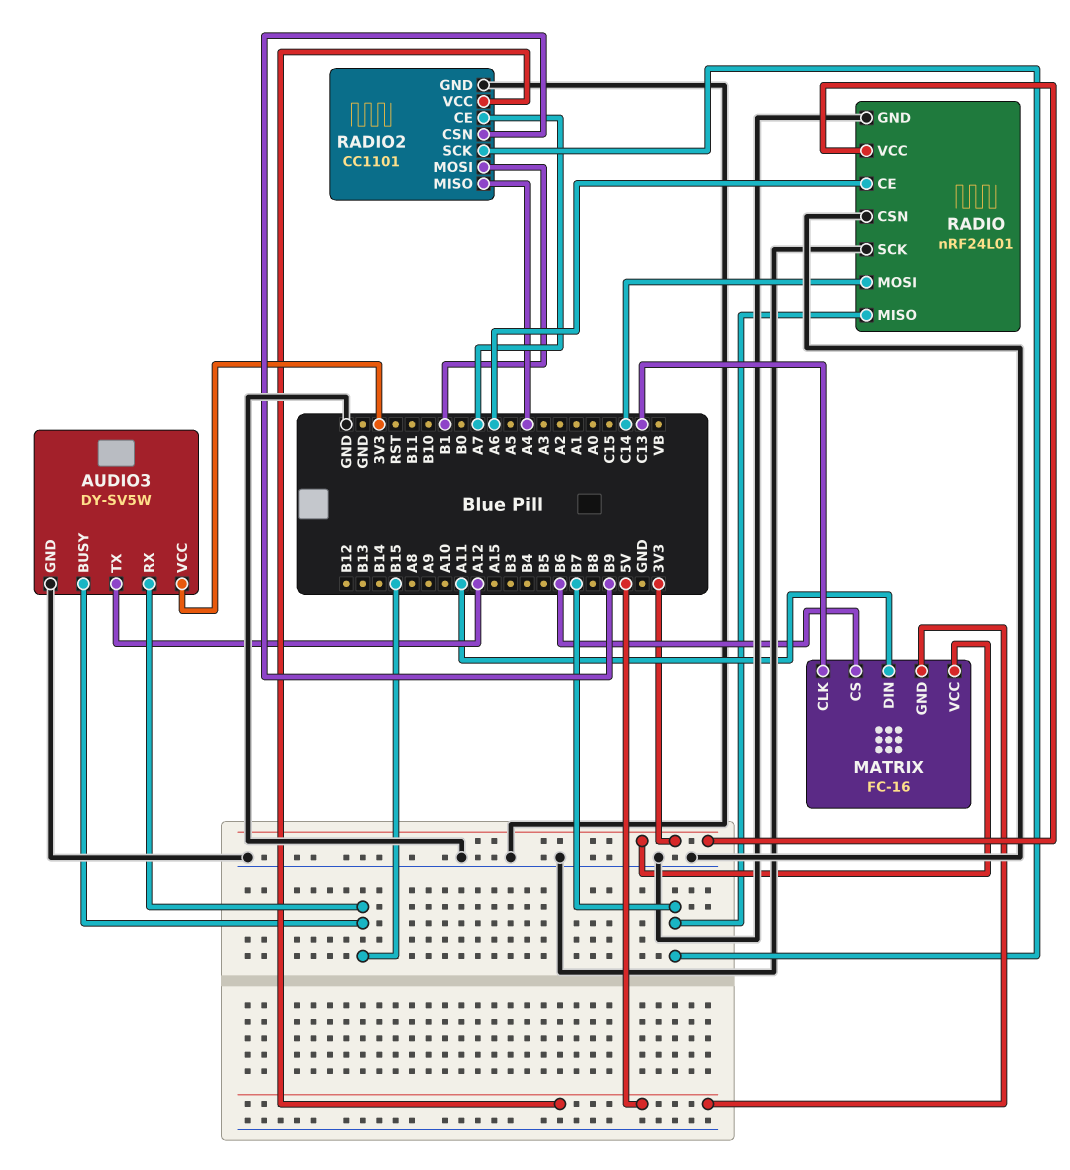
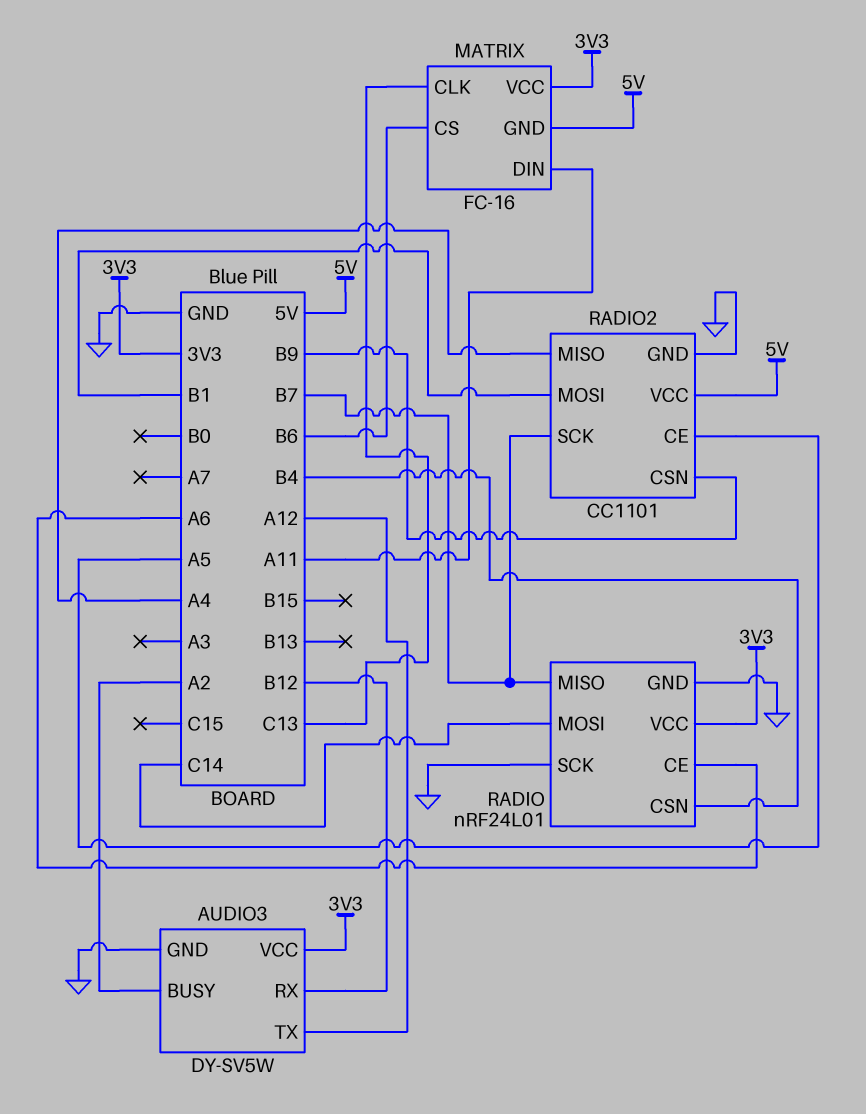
AUDIO3 pin BUSY: B15 -> A2
AUDIO3 pin RX: B15 -> B12
RADIO pin CSN: GND -> B4
RADIO2 pin CE: A7 -> A5

